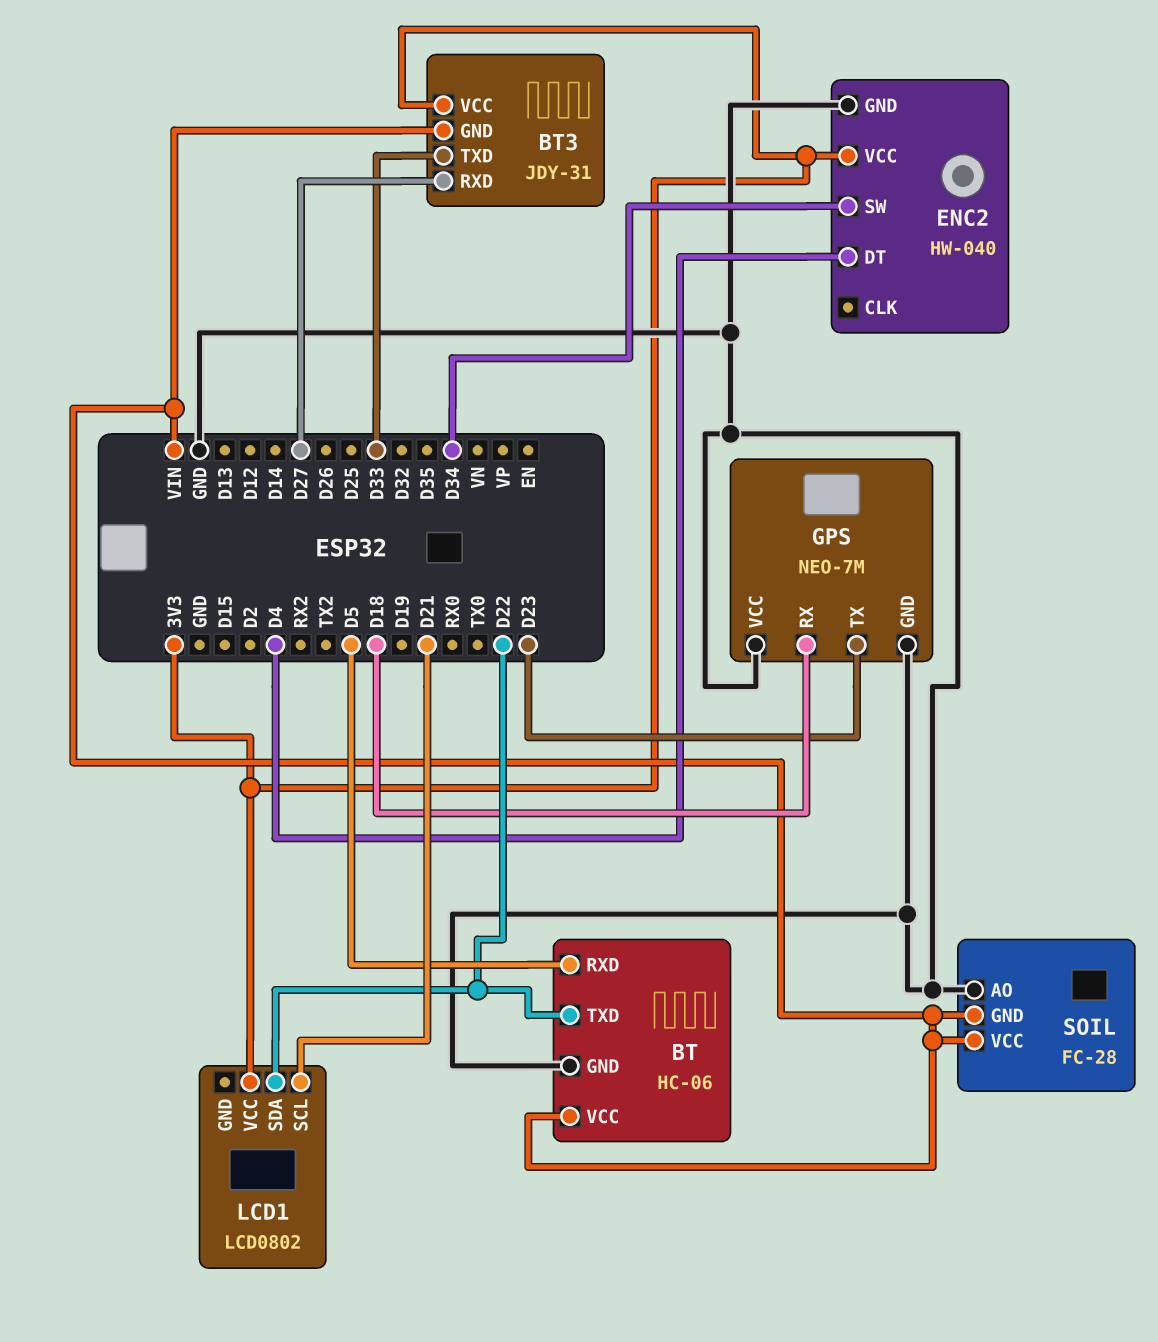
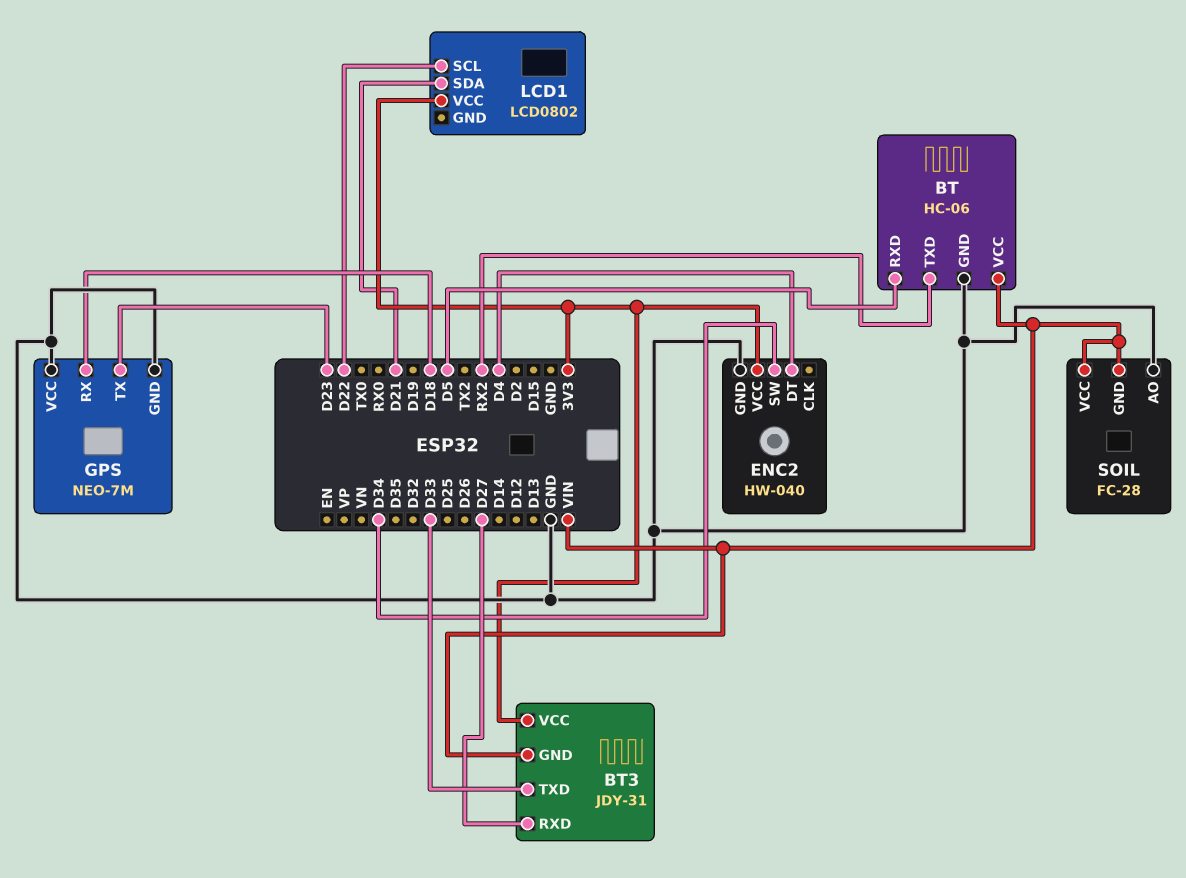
BT pin TXD: D22 -> RX2
LCD1 pin SCL: D21 -> D22
LCD1 pin SDA: D22 -> D21

